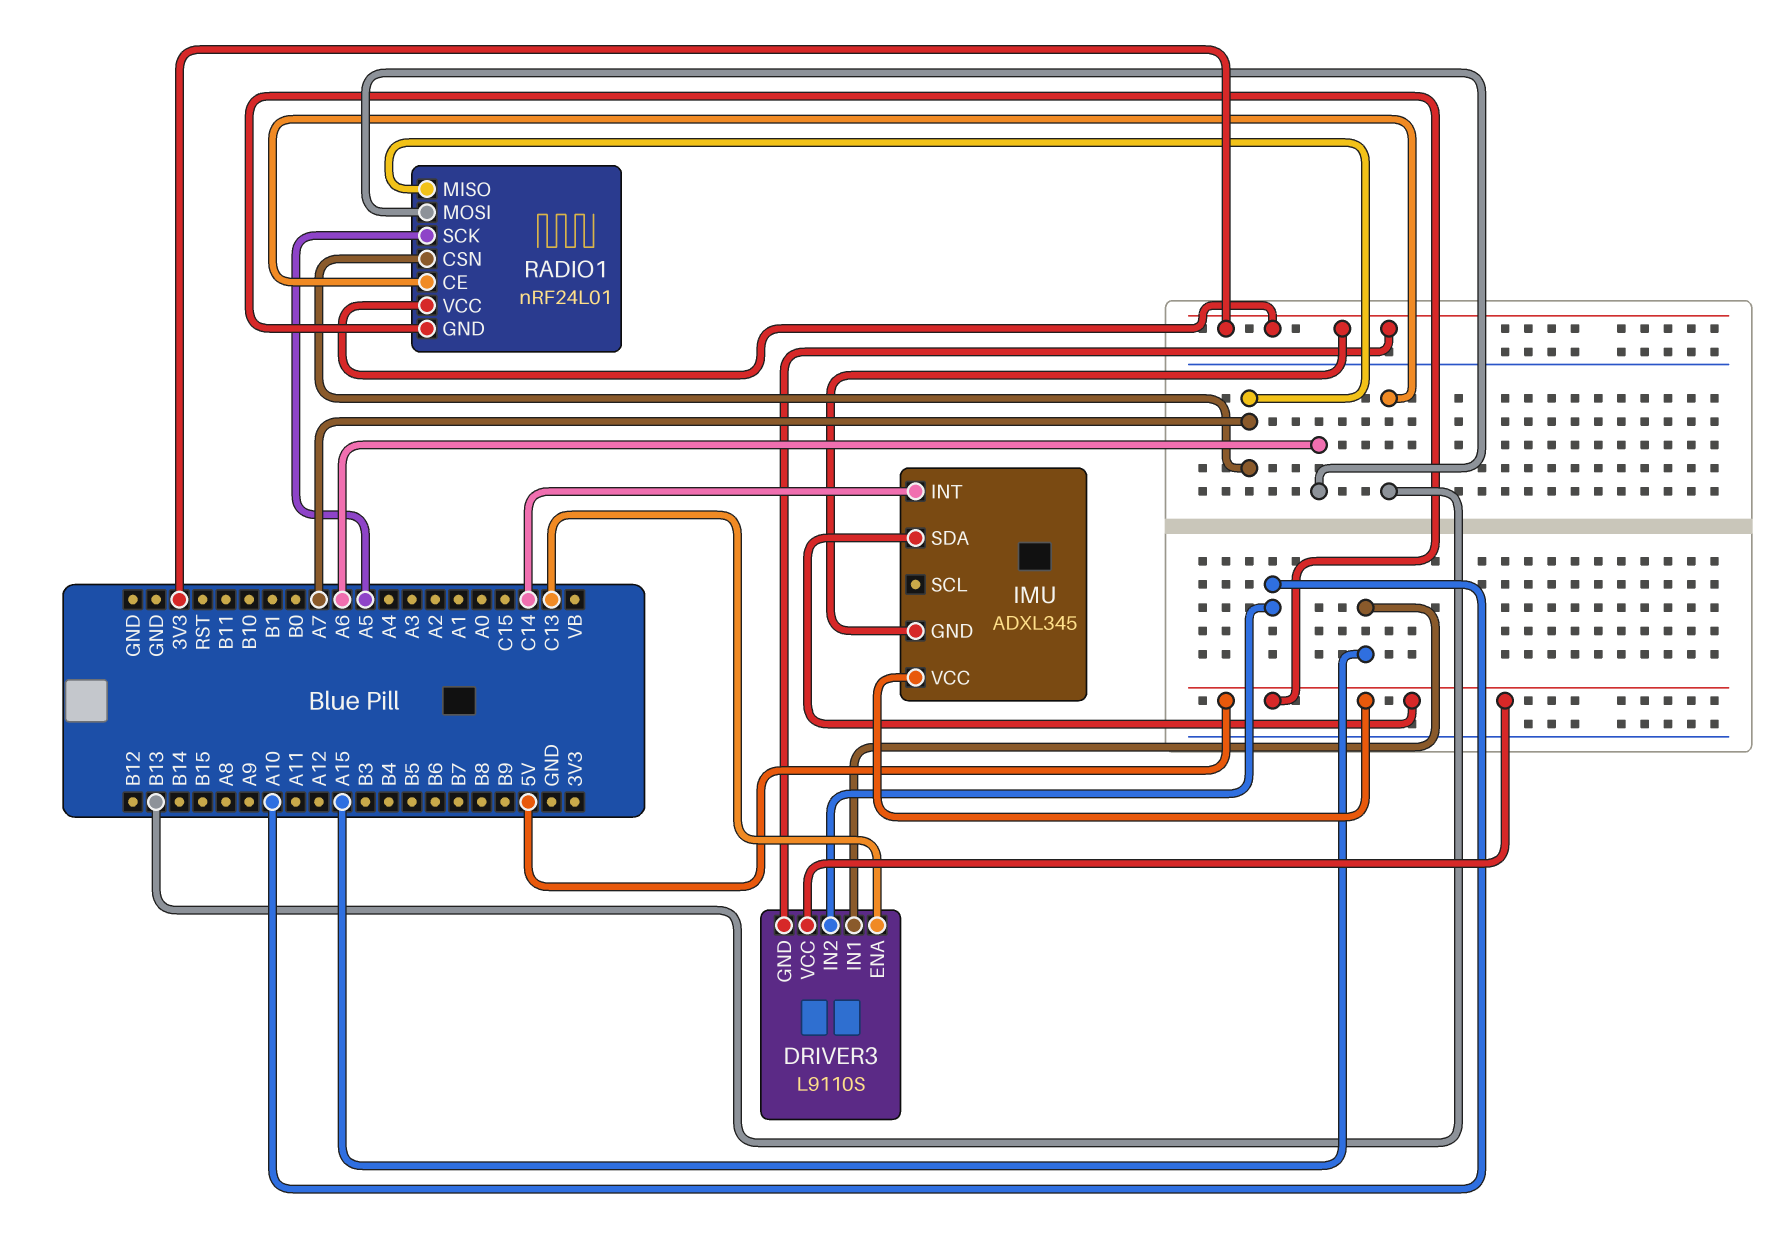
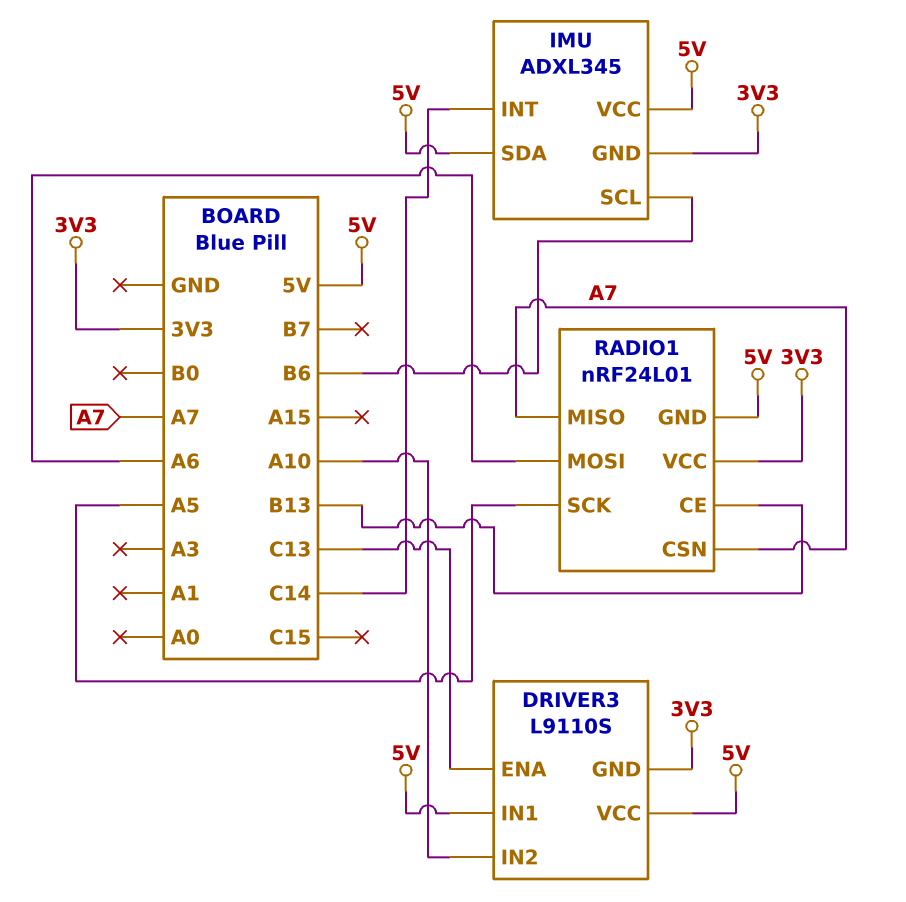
DRIVER3 pin IN1: A15 -> 5V
IMU pin SCL: none -> B6

